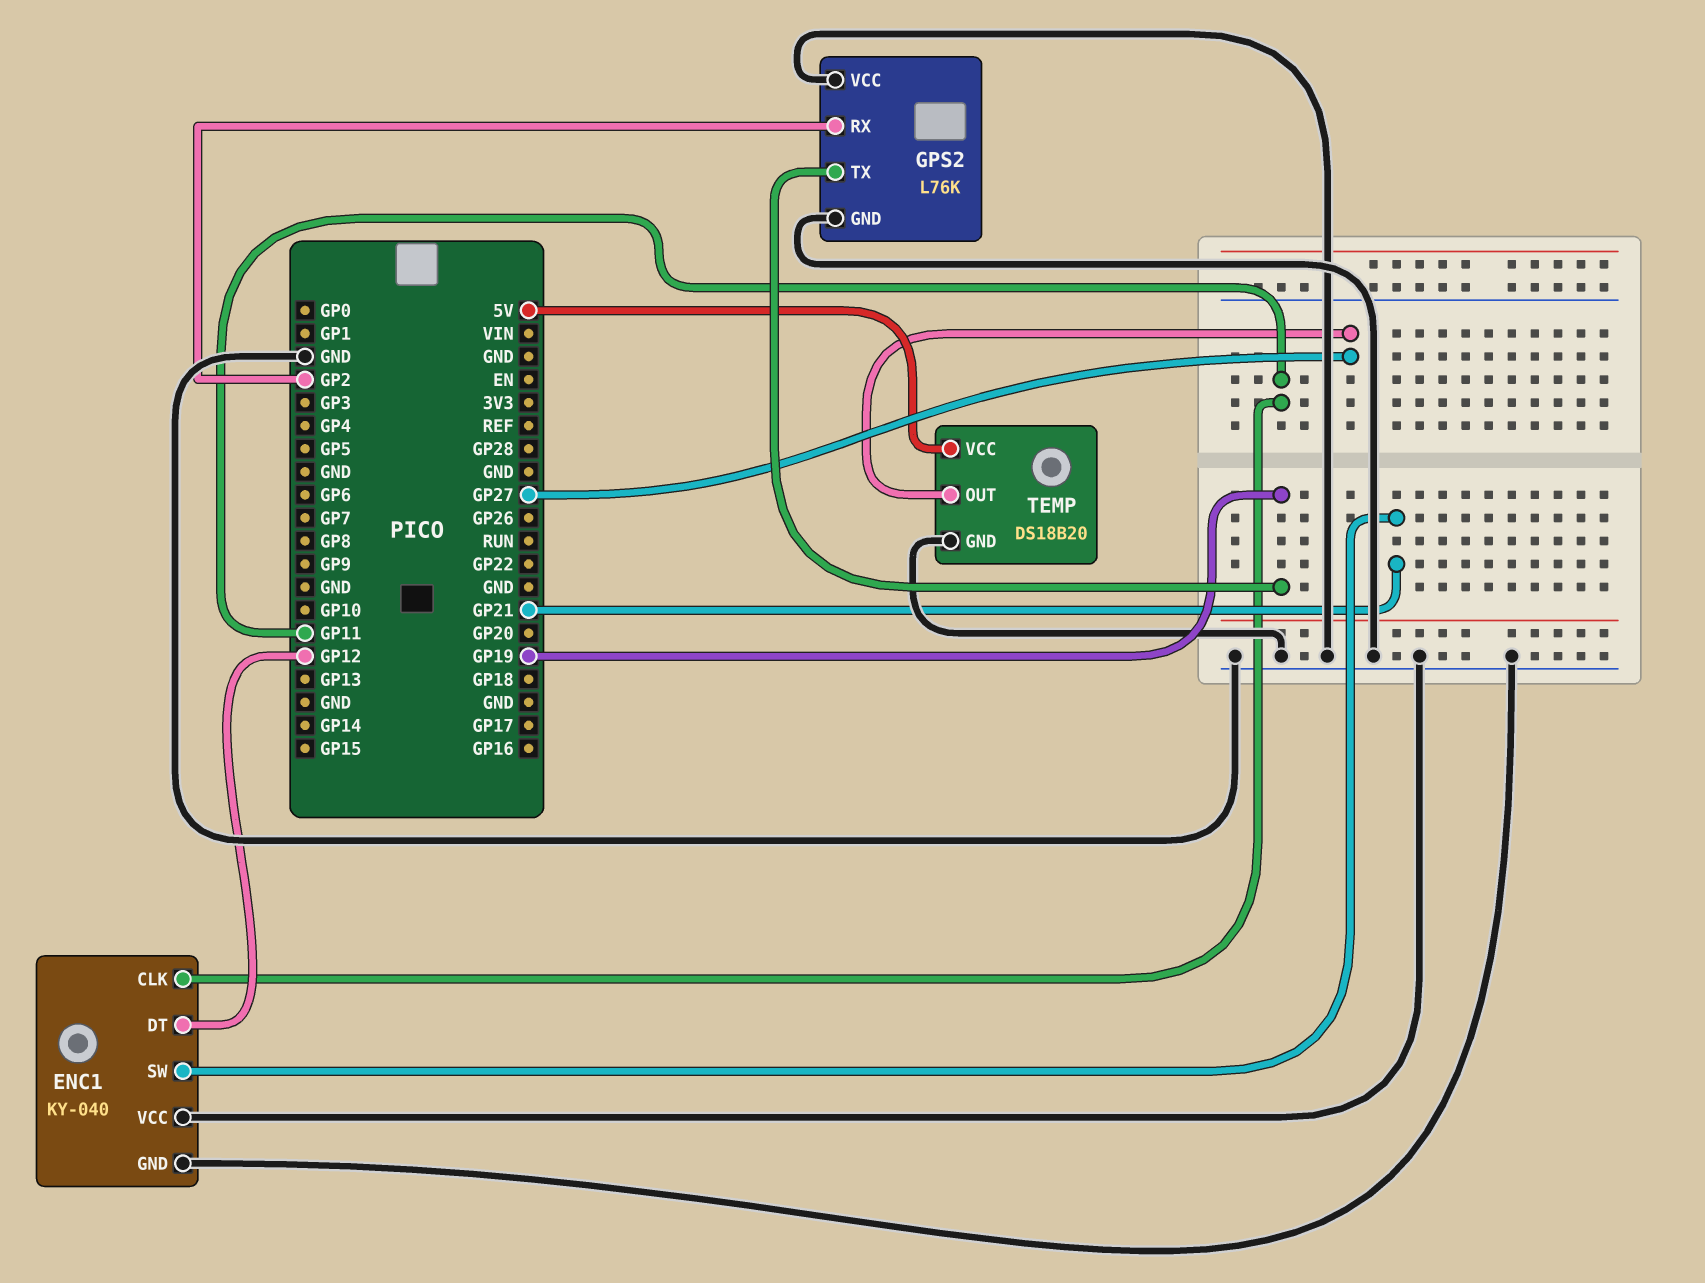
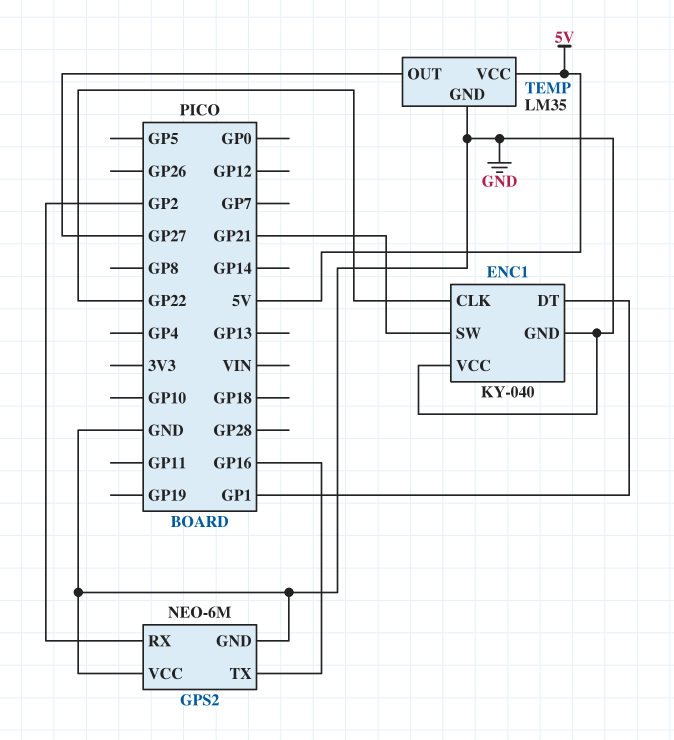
ENC1 pin CLK: GP11 -> GP22
ENC1 pin DT: GP12 -> GP1
GPS2: L76K -> NEO-6M
GPS2 pin TX: GP19 -> GP16
TEMP: DS18B20 -> LM35

